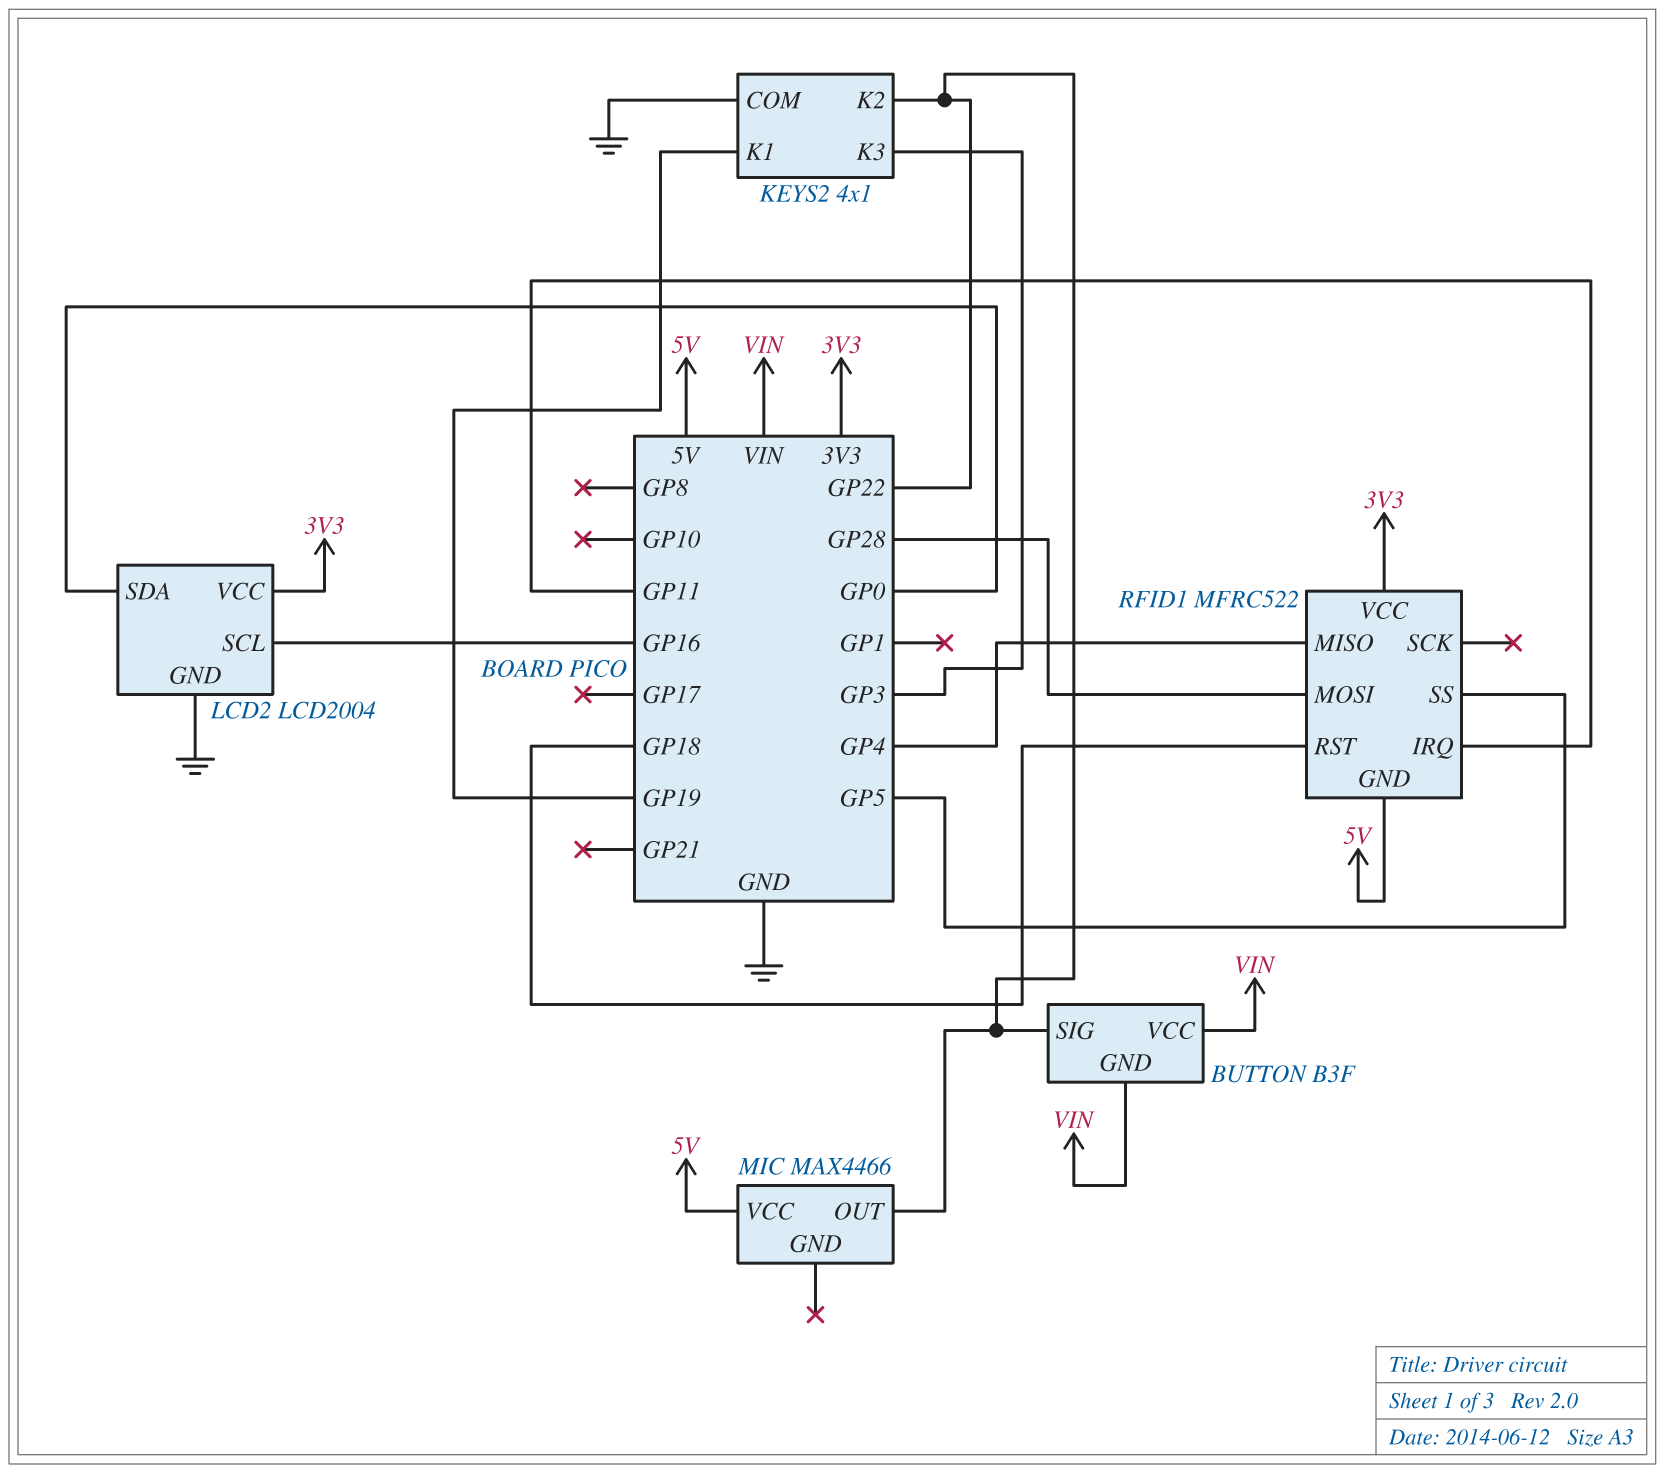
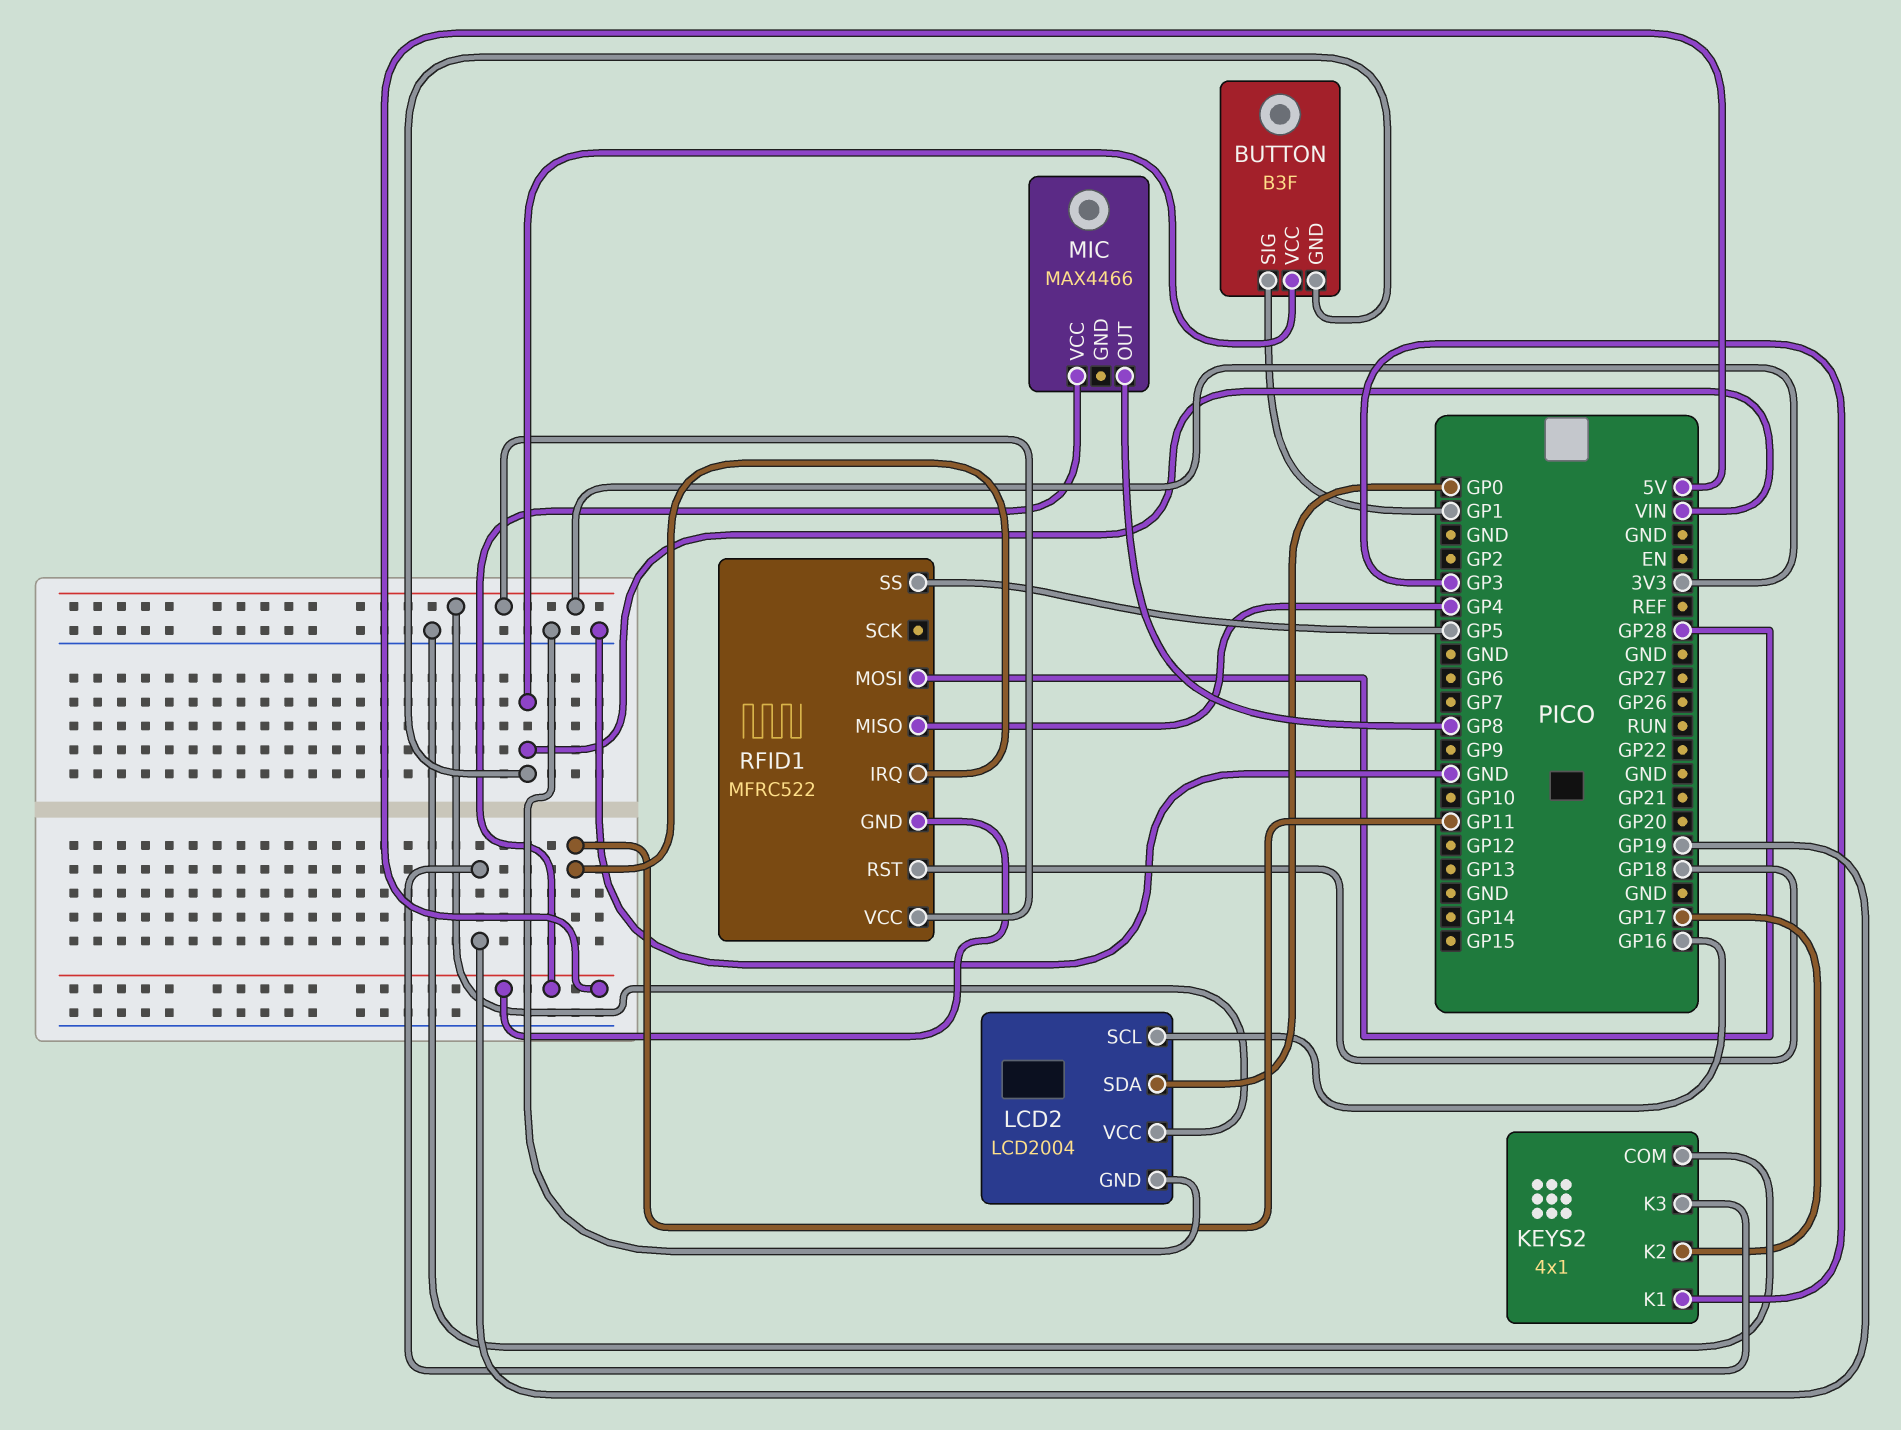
BUTTON pin SIG: GP22 -> GP1
KEYS2 pin K1: GP19 -> GP3
KEYS2 pin K2: GP22 -> GP17
KEYS2 pin K3: GP3 -> GP19
MIC pin OUT: GP22 -> GP8

